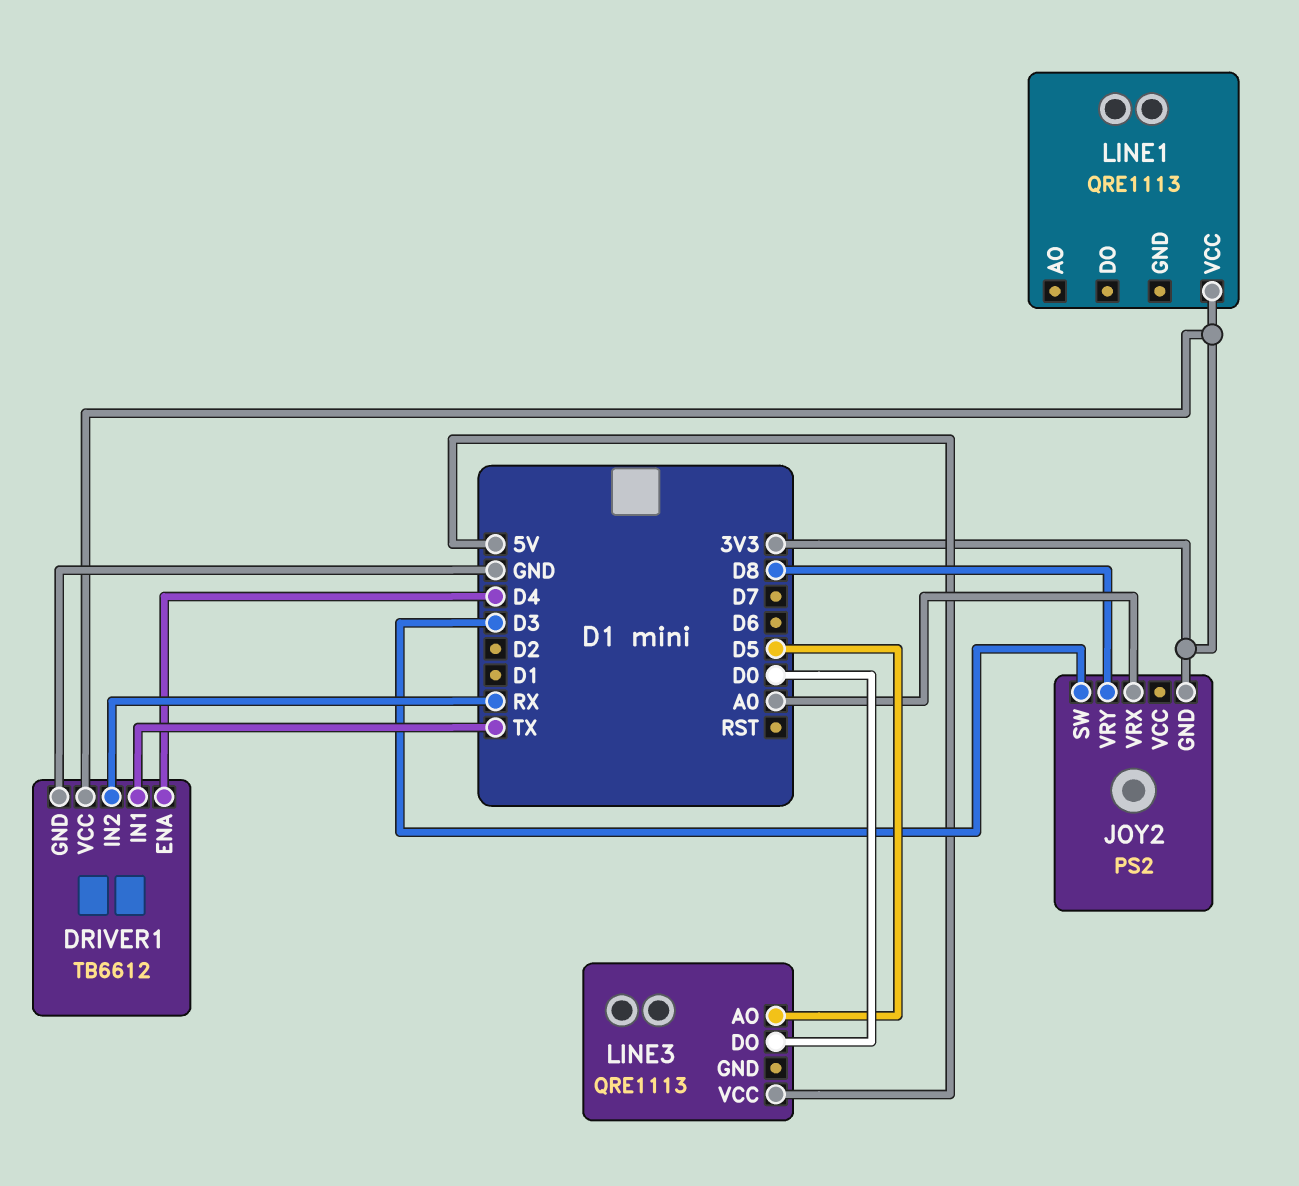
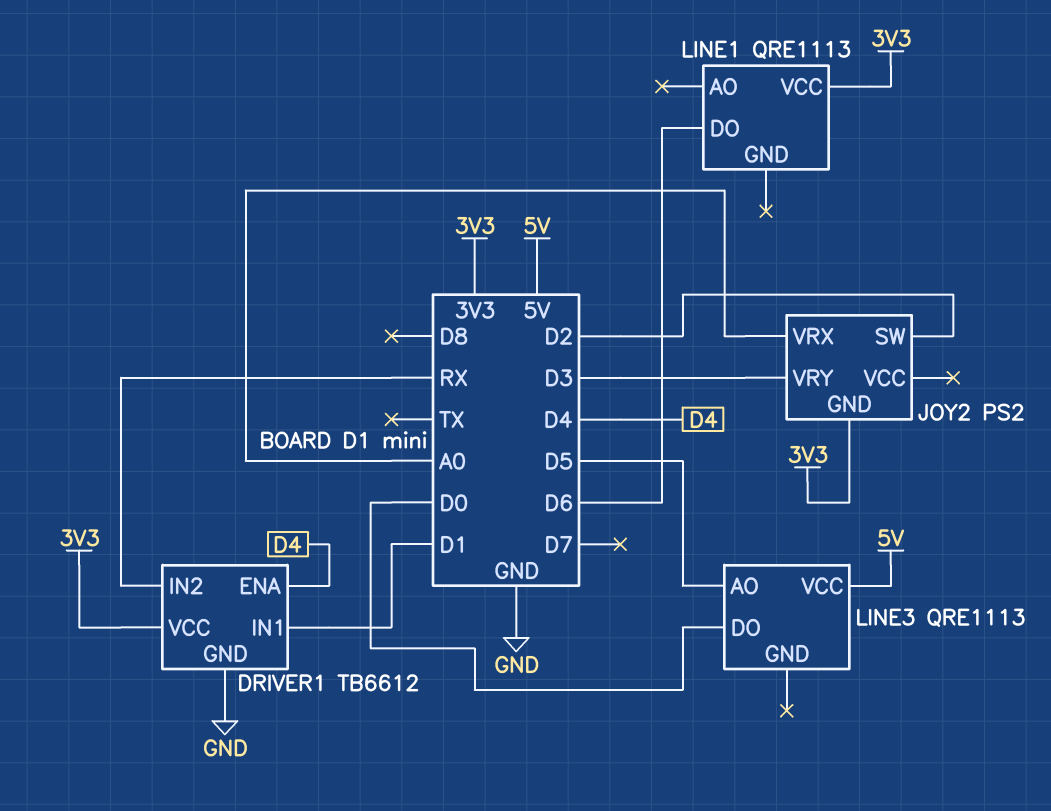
DRIVER1 pin IN1: TX -> D1
JOY2 pin SW: D3 -> D2
JOY2 pin VRY: D8 -> D3
LINE1 pin DO: none -> D6

